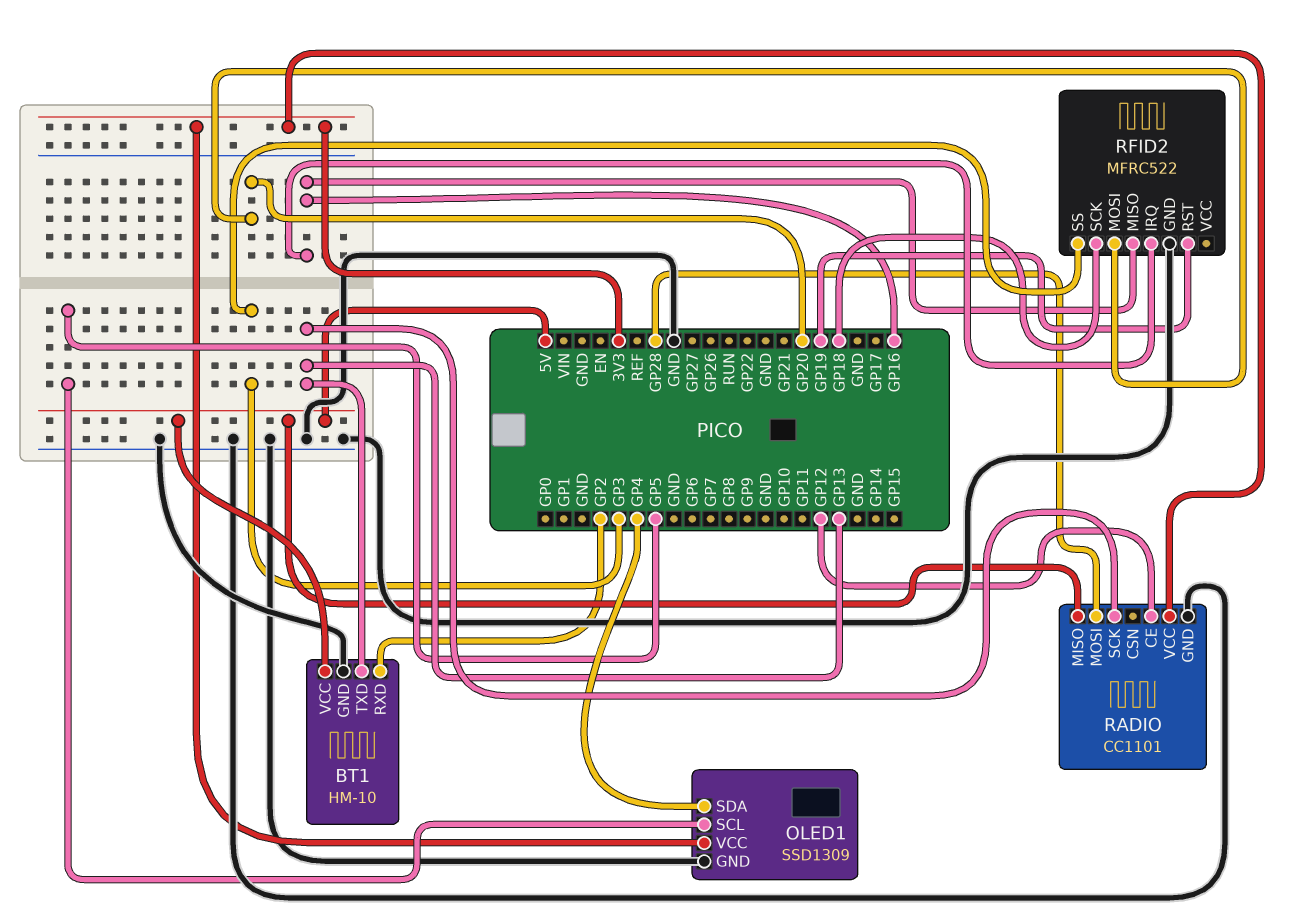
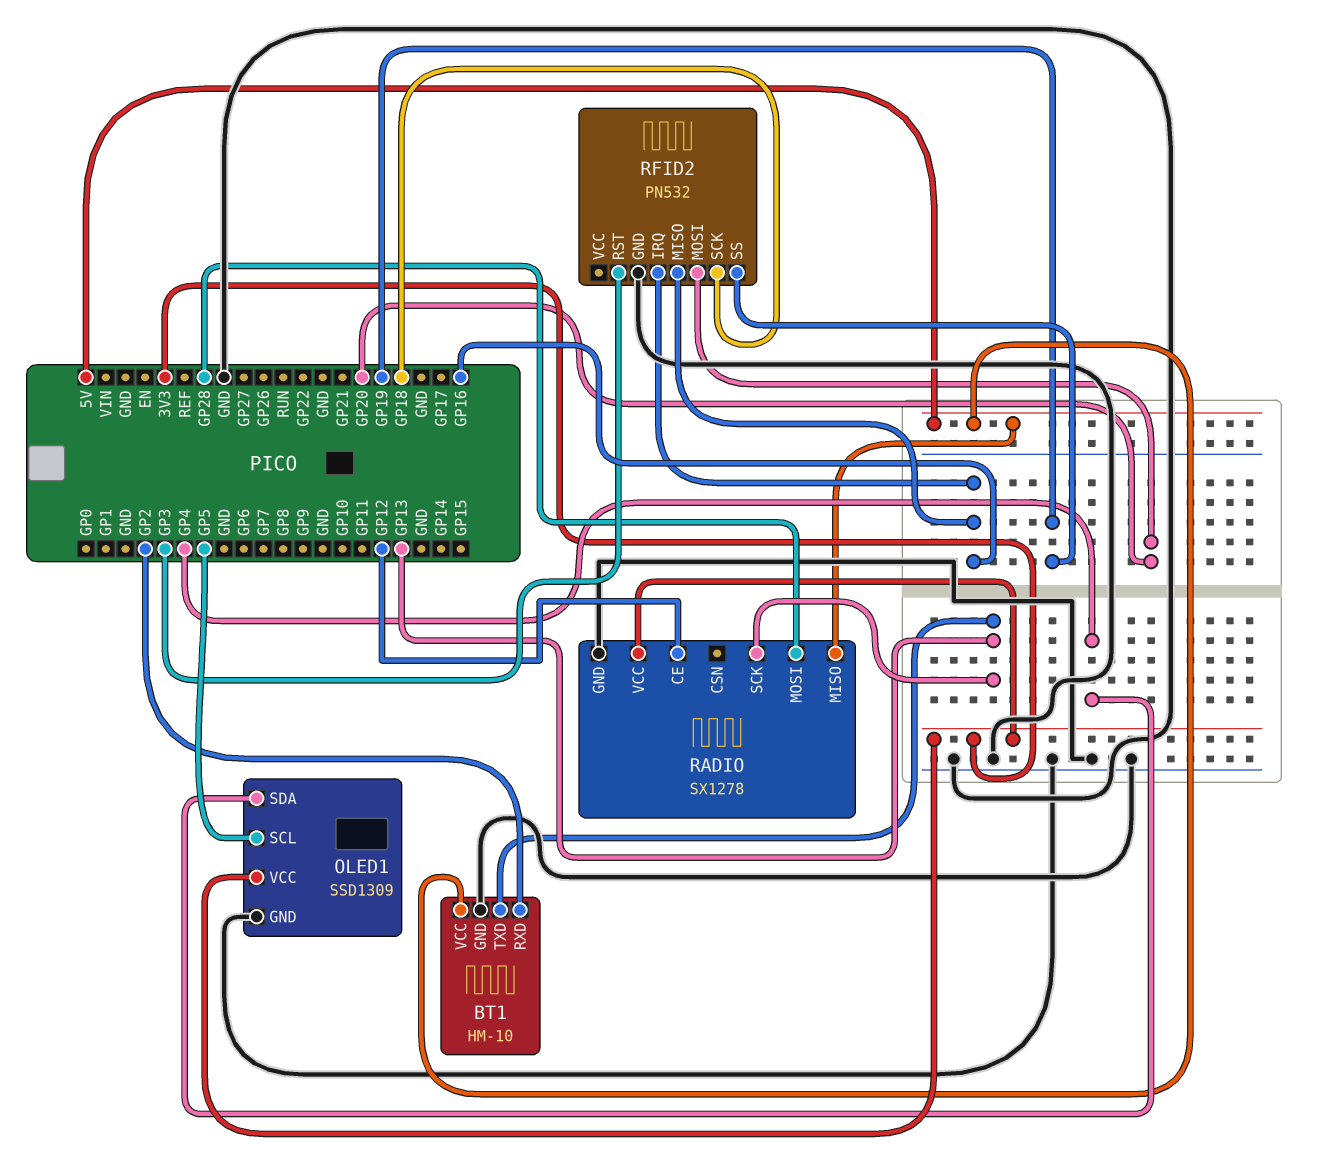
RADIO: CC1101 -> SX1278
RFID2: MFRC522 -> PN532
RFID2 pin RST: GP19 -> GP3
RFID2 pin SS: GP3 -> GP19

